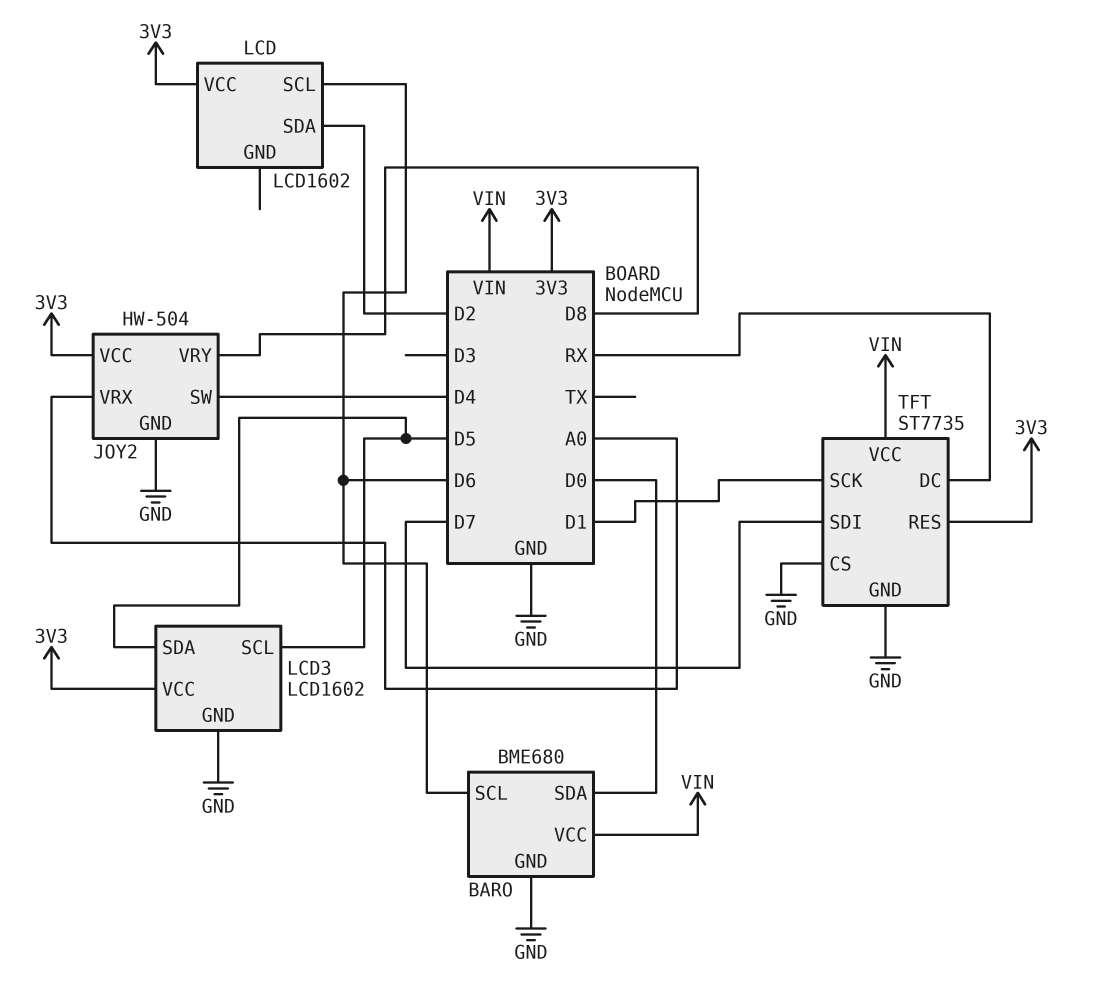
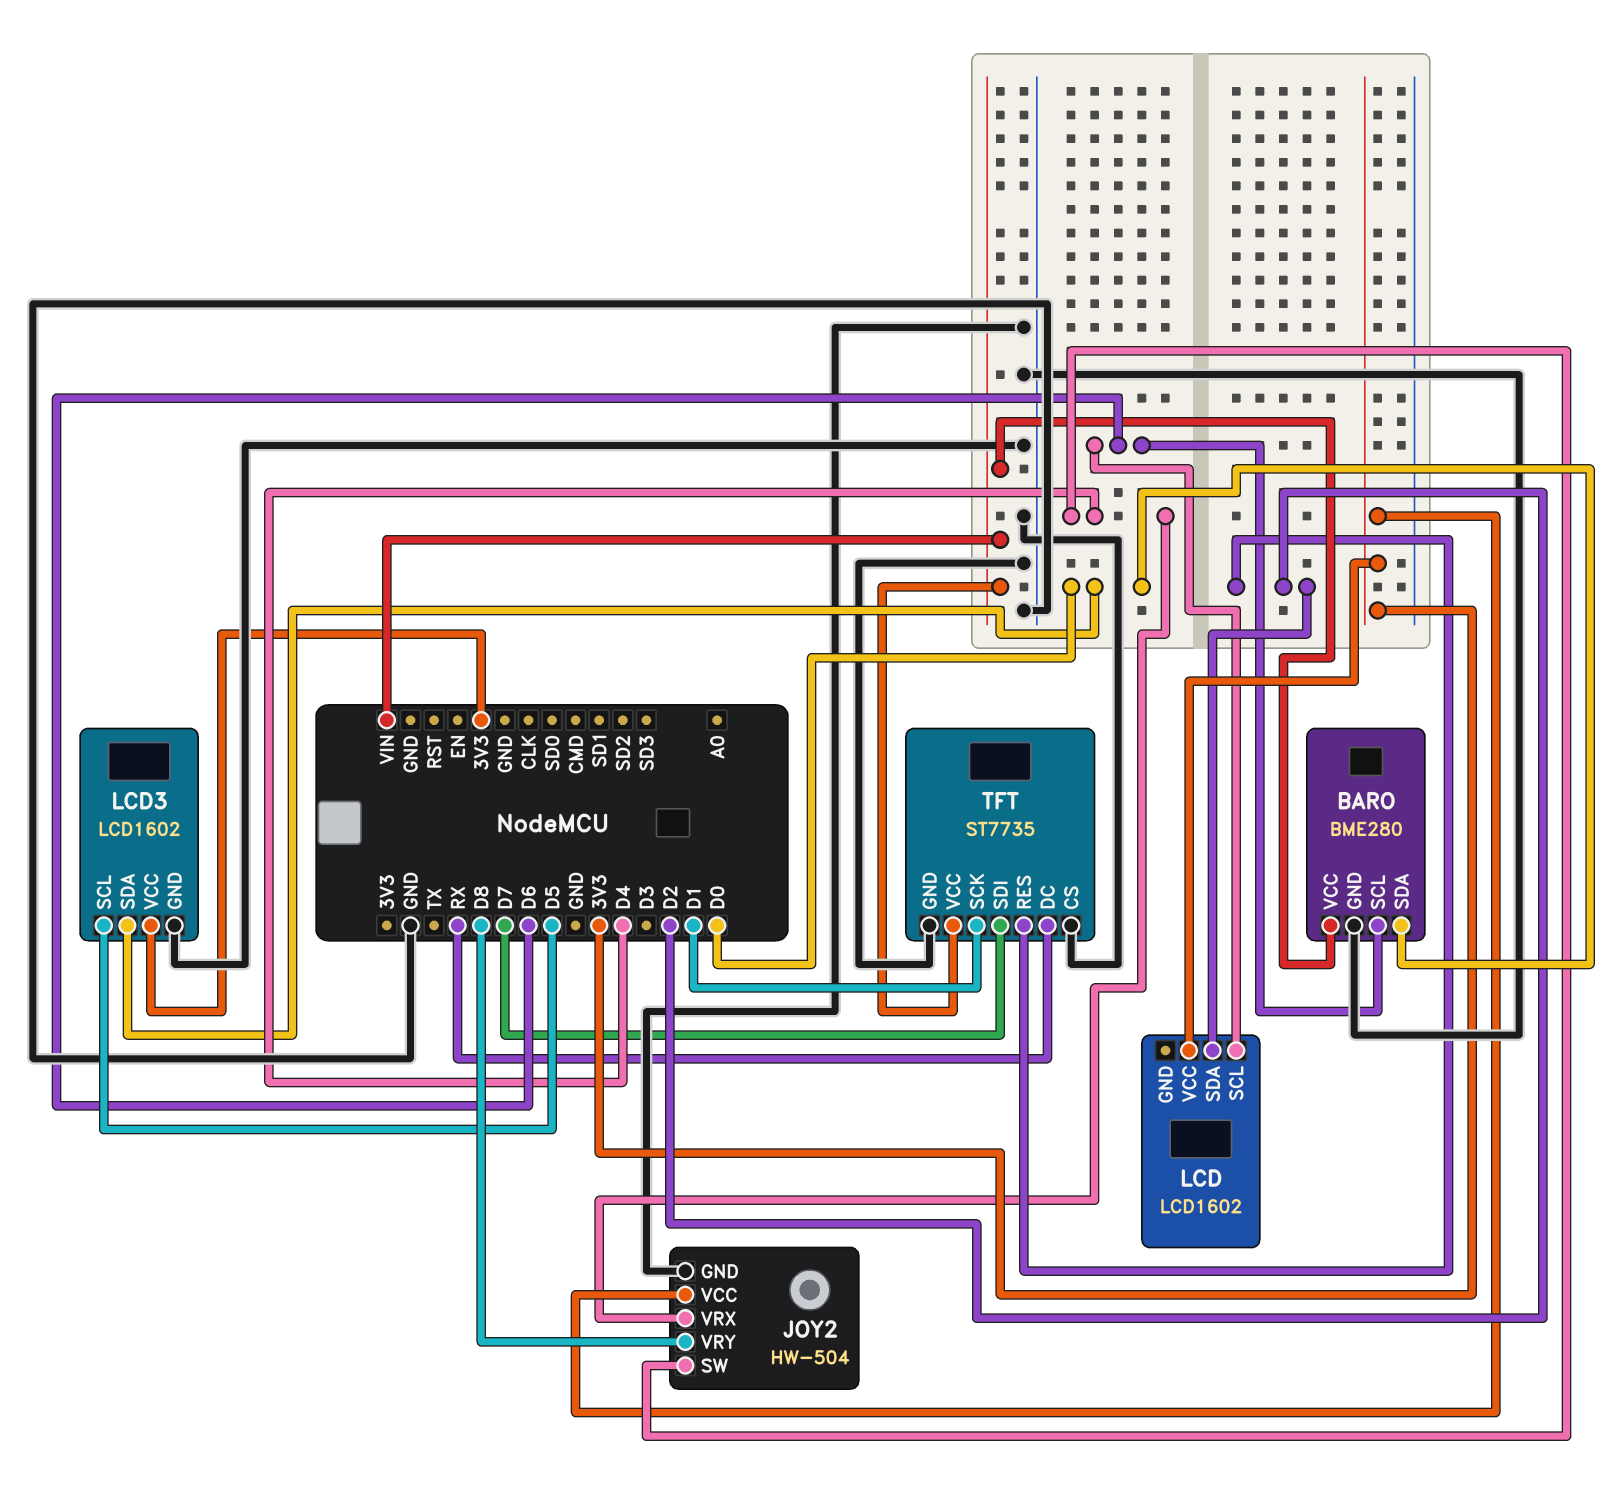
BARO: BME680 -> BME280
JOY2 pin VRX: A0 -> D4
LCD3 pin SDA: D5 -> D0
TFT pin RES: 3V3 -> D2

